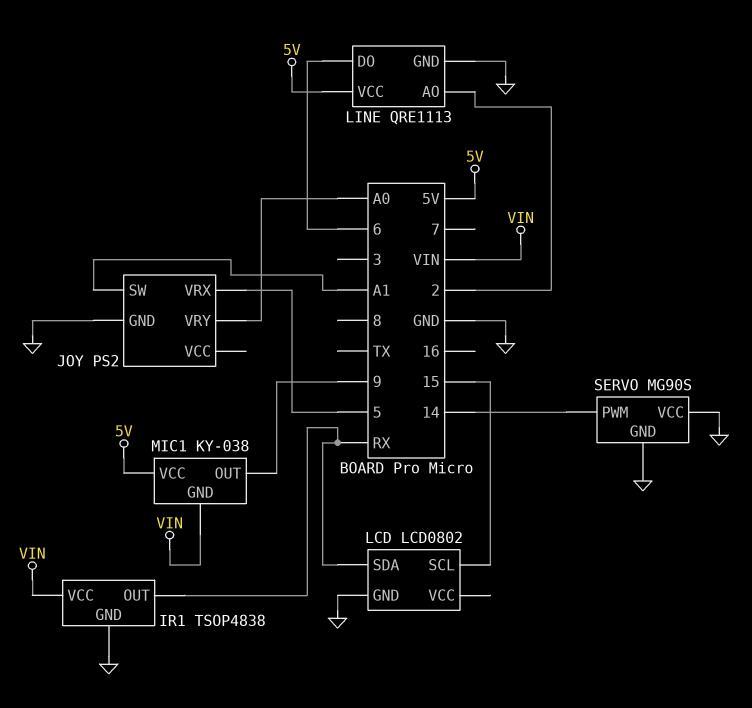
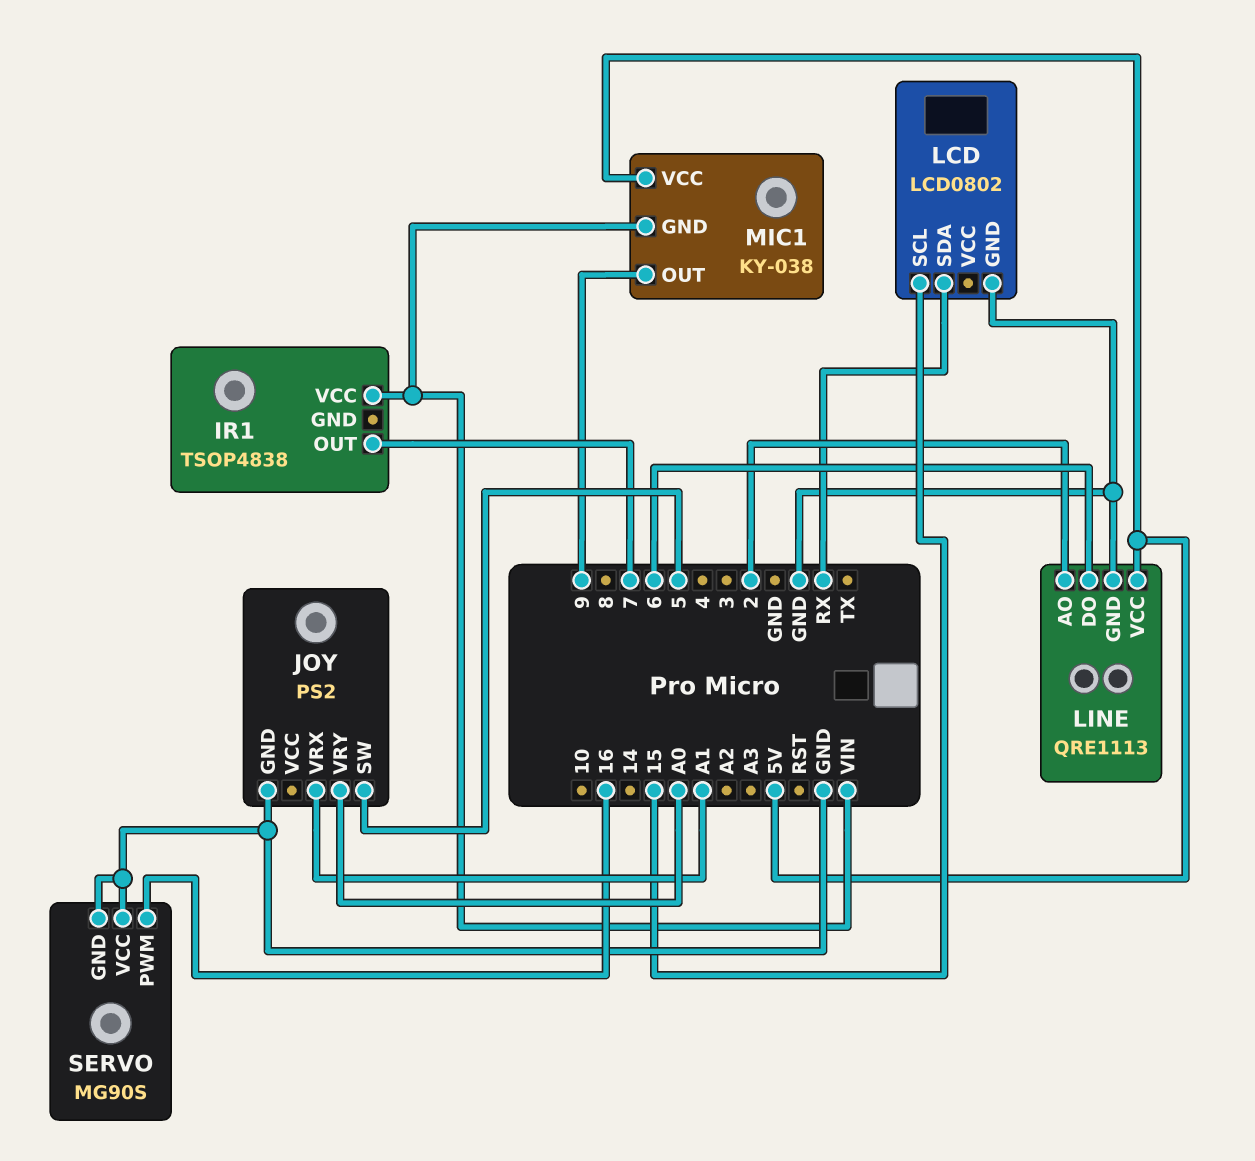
IR1 pin GND: GND -> none
IR1 pin OUT: RX -> 7
JOY pin SW: A1 -> 5
JOY pin VRX: 5 -> A1
SERVO pin PWM: 14 -> 16

